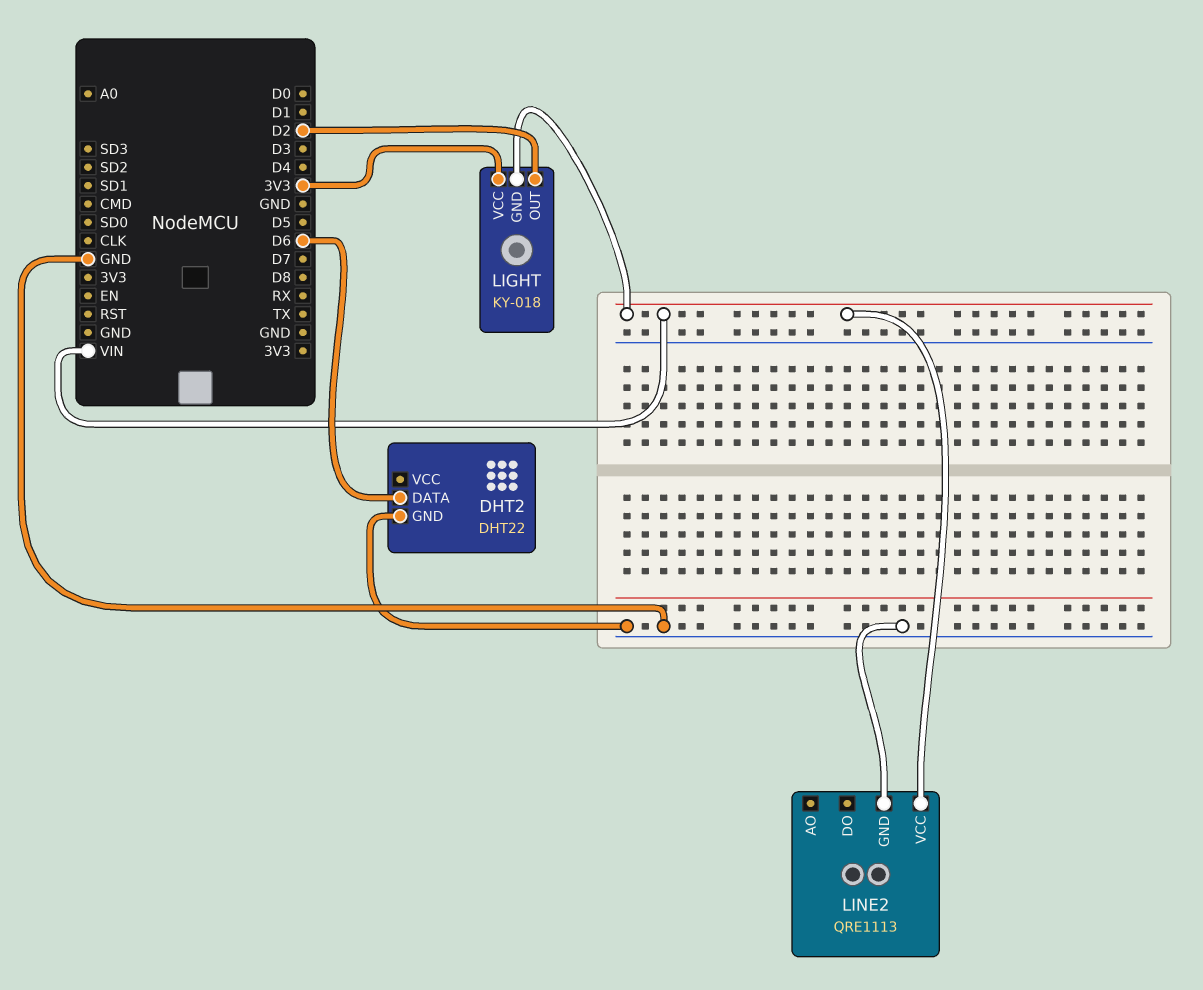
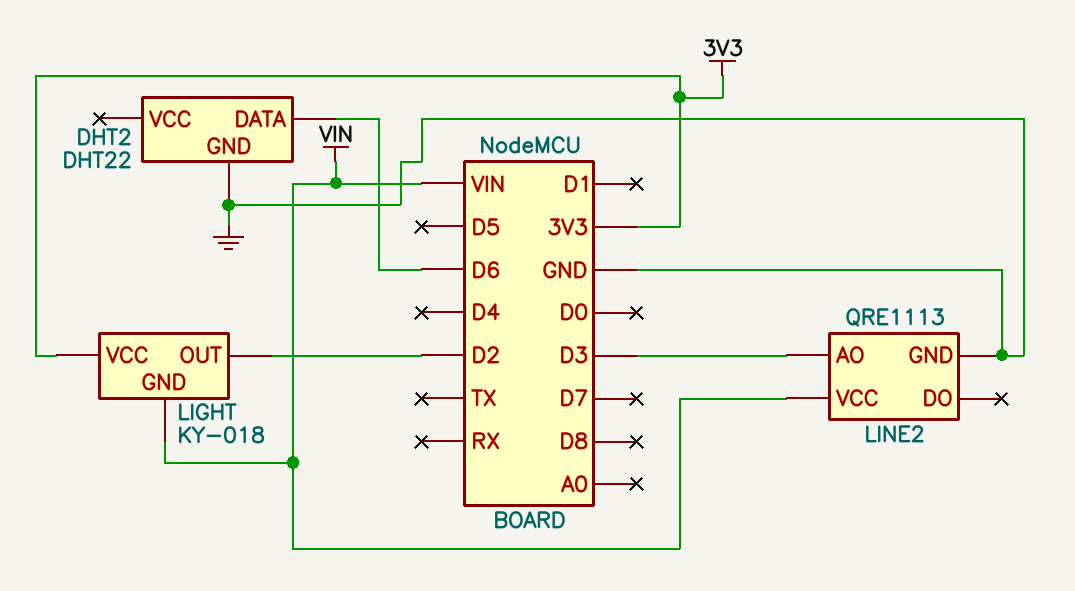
LINE2 pin AO: none -> D3

